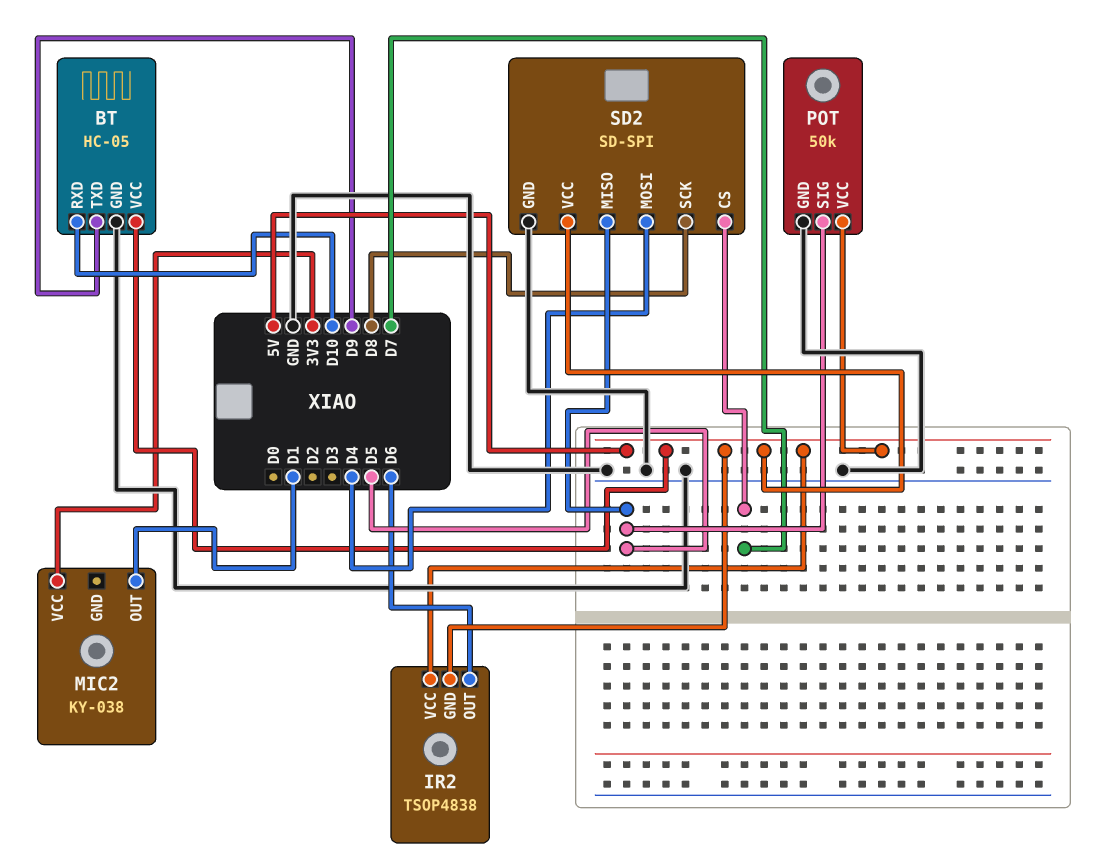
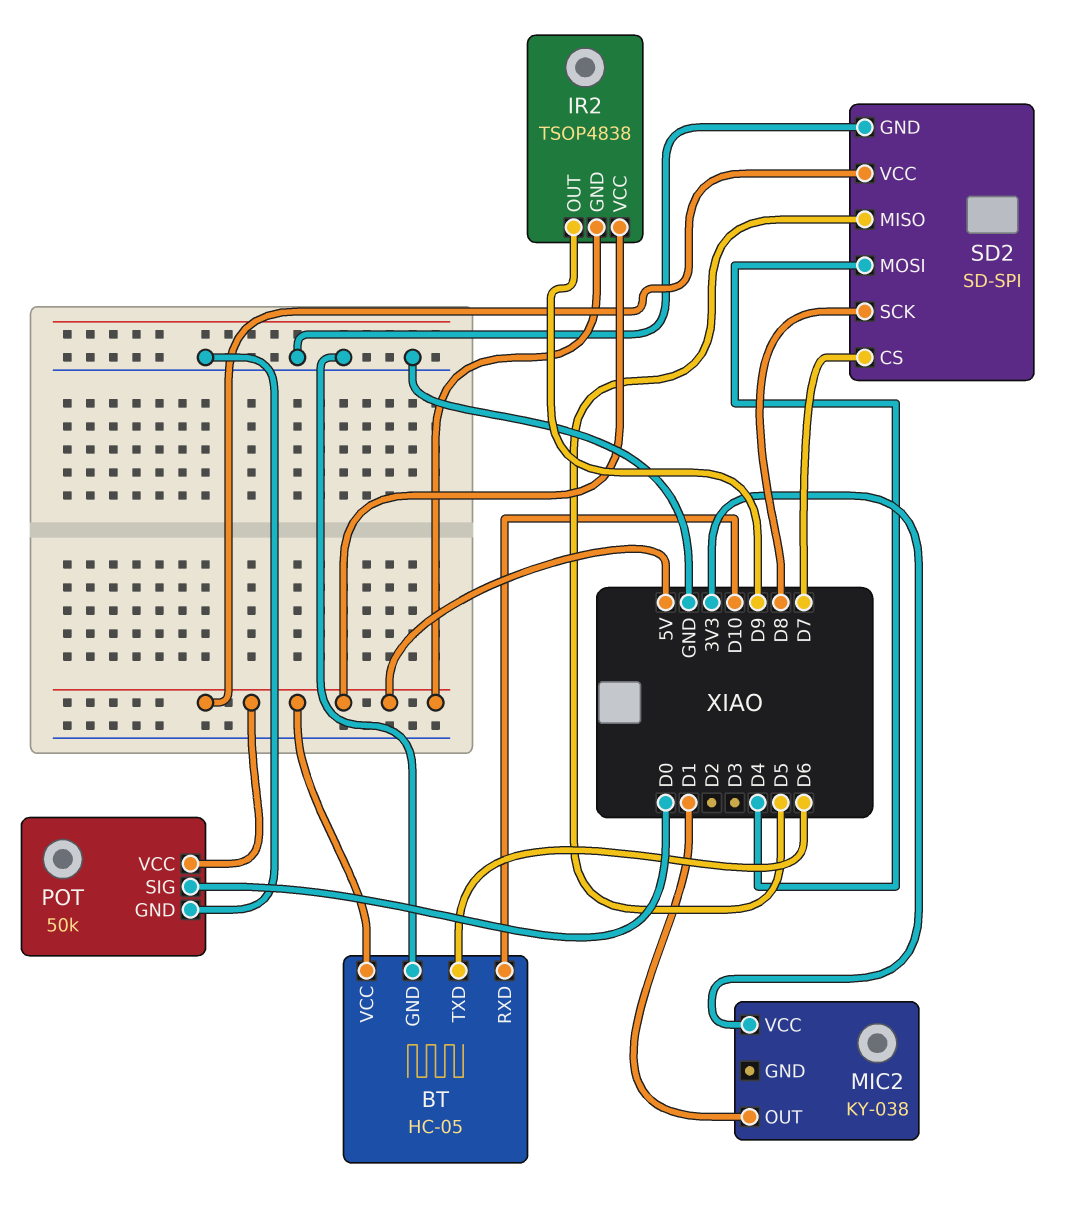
BT pin TXD: D9 -> D6
IR2 pin OUT: D6 -> D9
POT pin SIG: D5 -> D0

